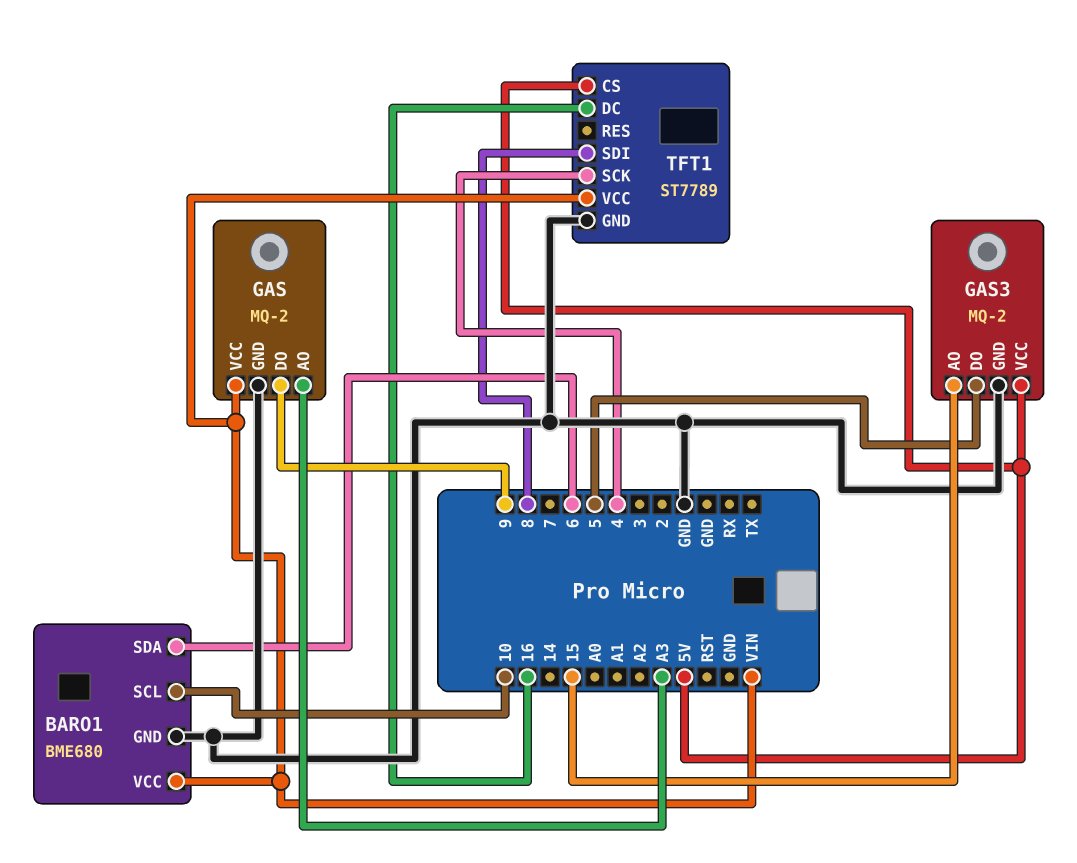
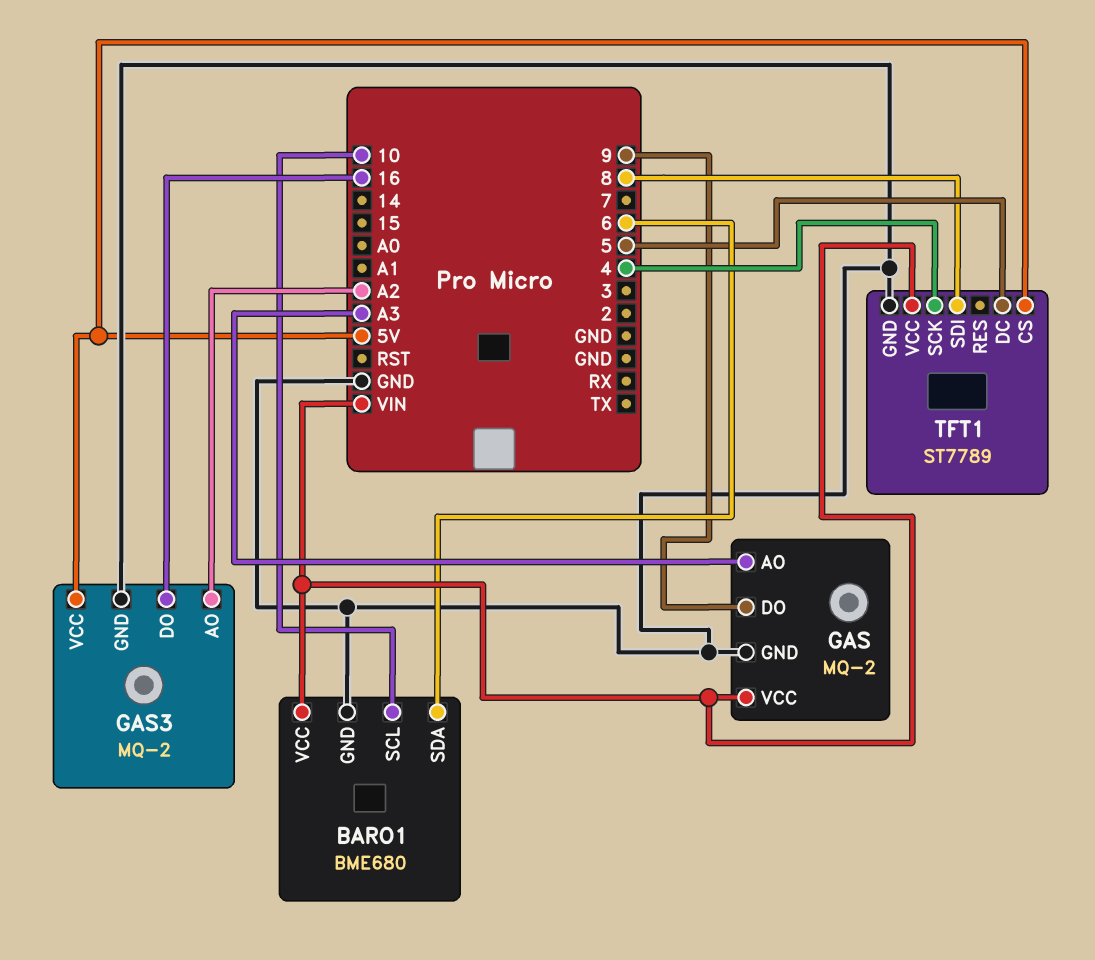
GAS3 pin AO: 15 -> A2
GAS3 pin DO: 5 -> 16
TFT1 pin DC: 16 -> 5

